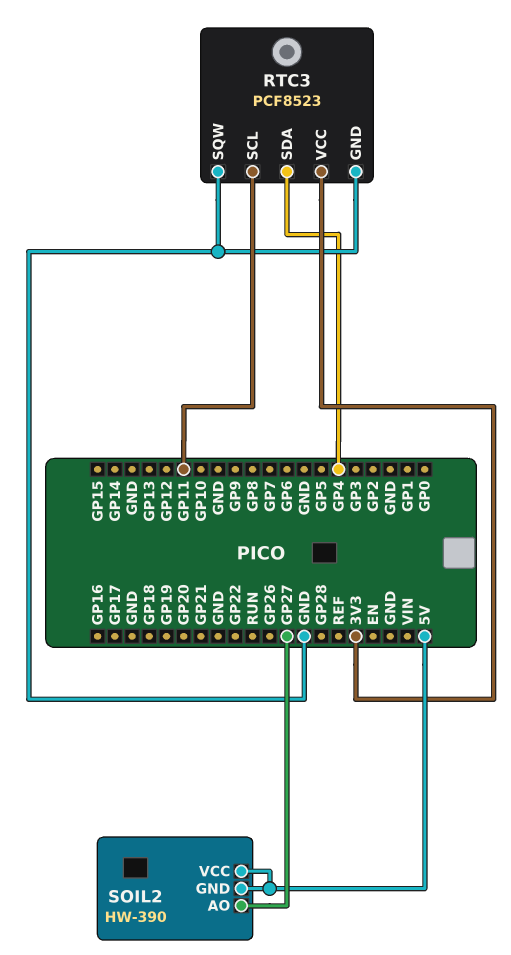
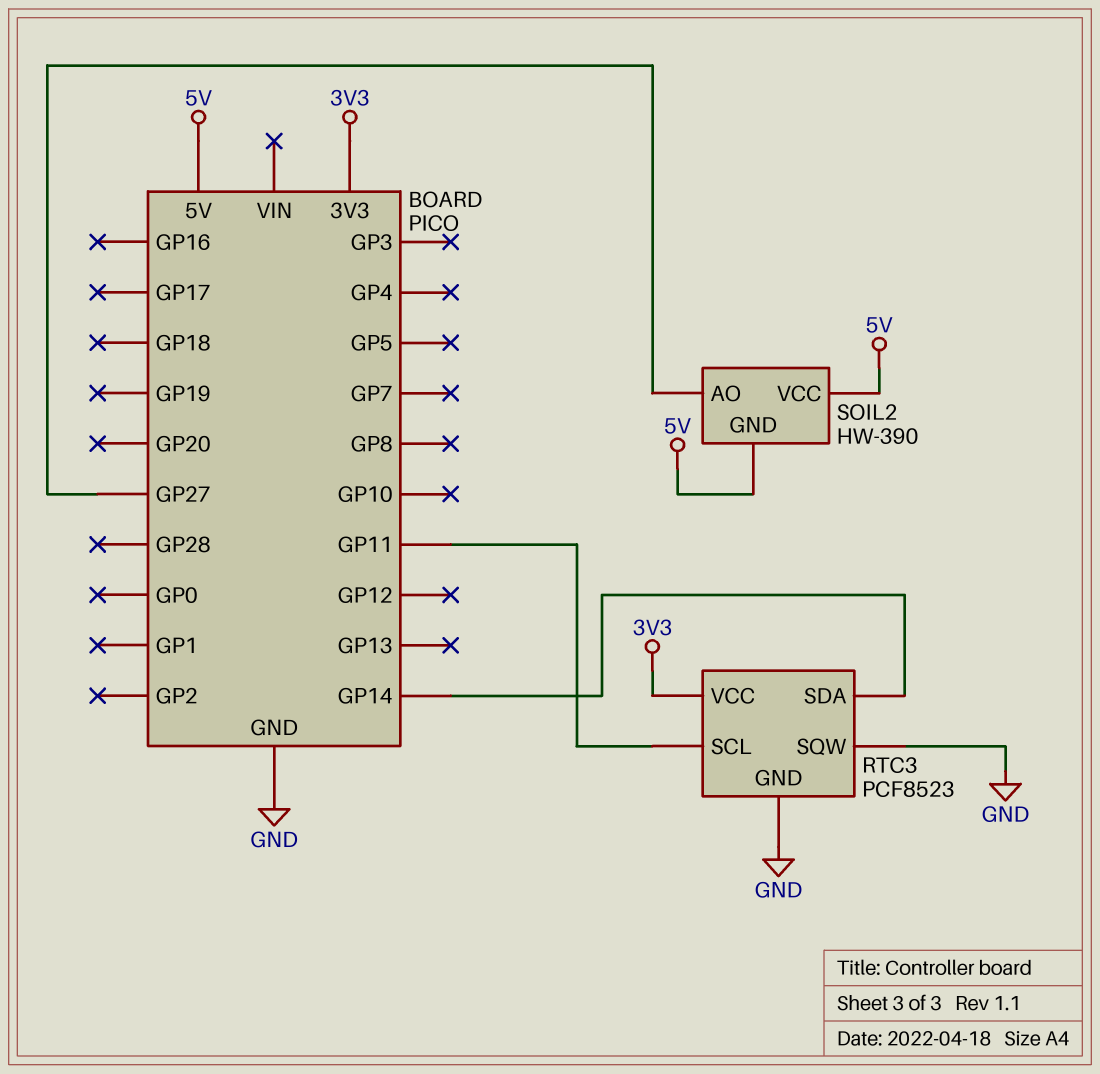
RTC3 pin SDA: GP4 -> GP14

